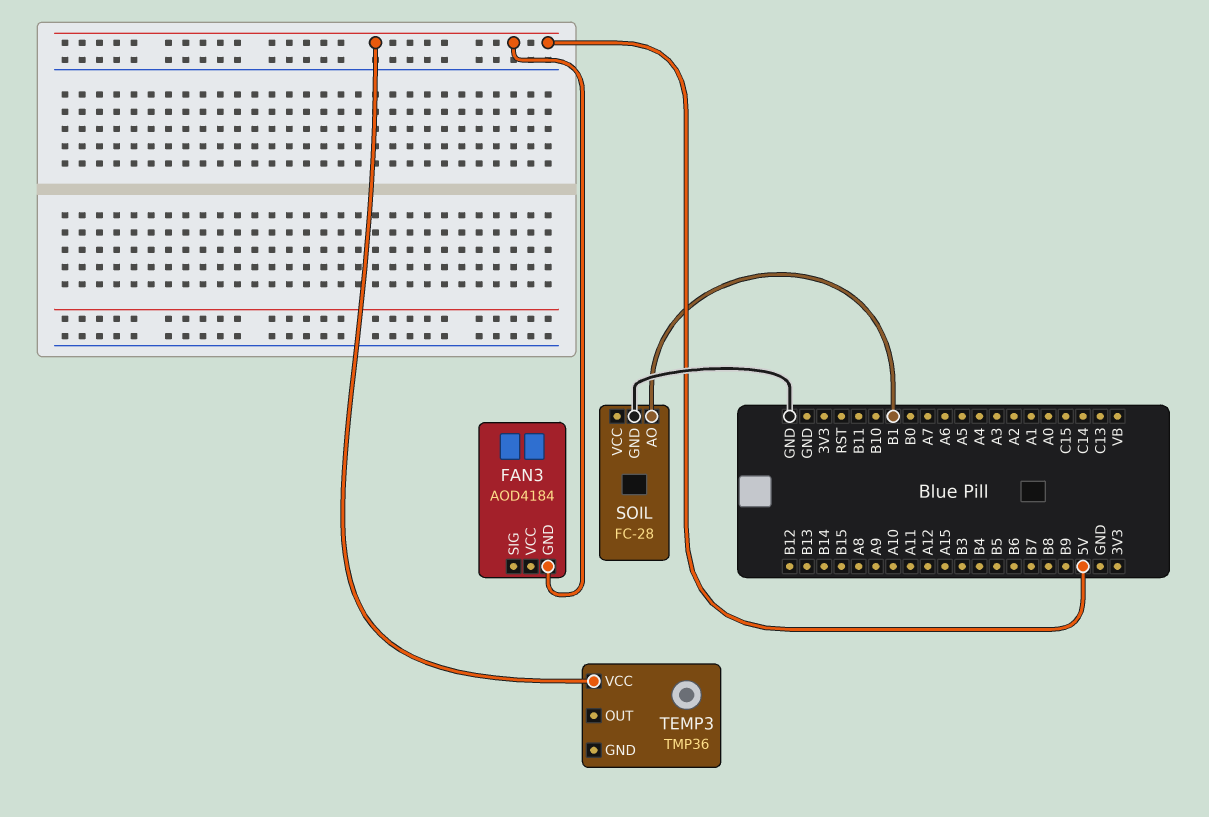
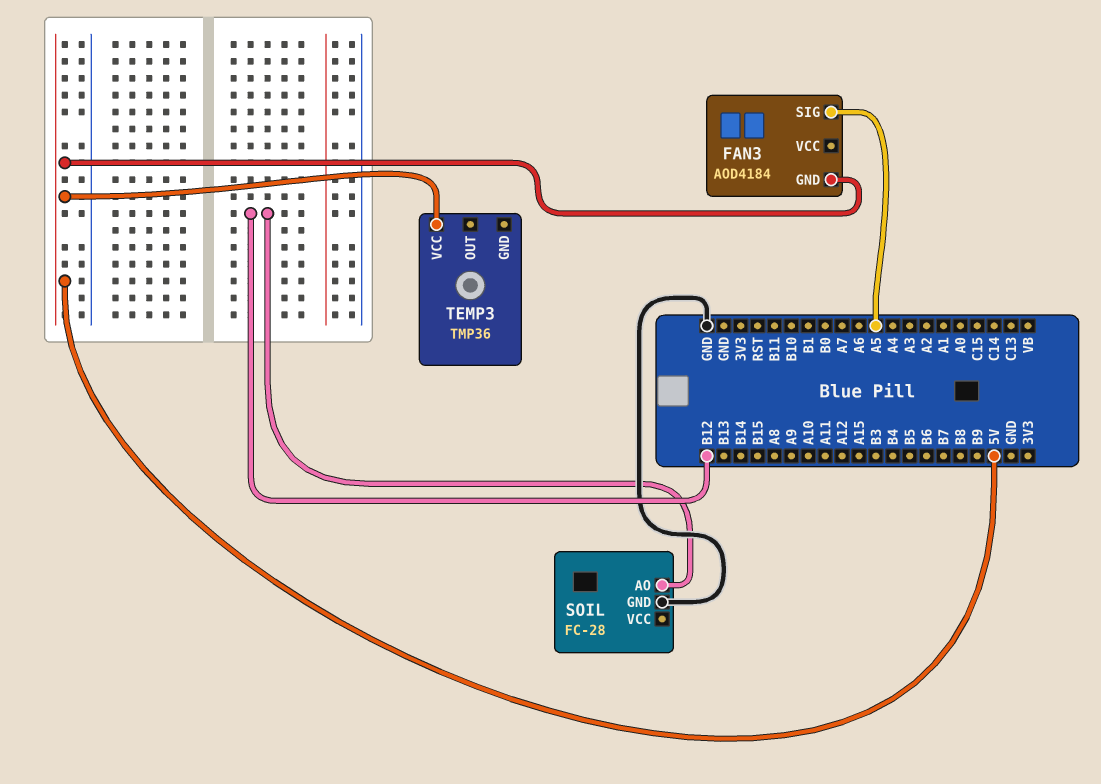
FAN3 pin SIG: none -> A5
SOIL pin AO: B1 -> B12

